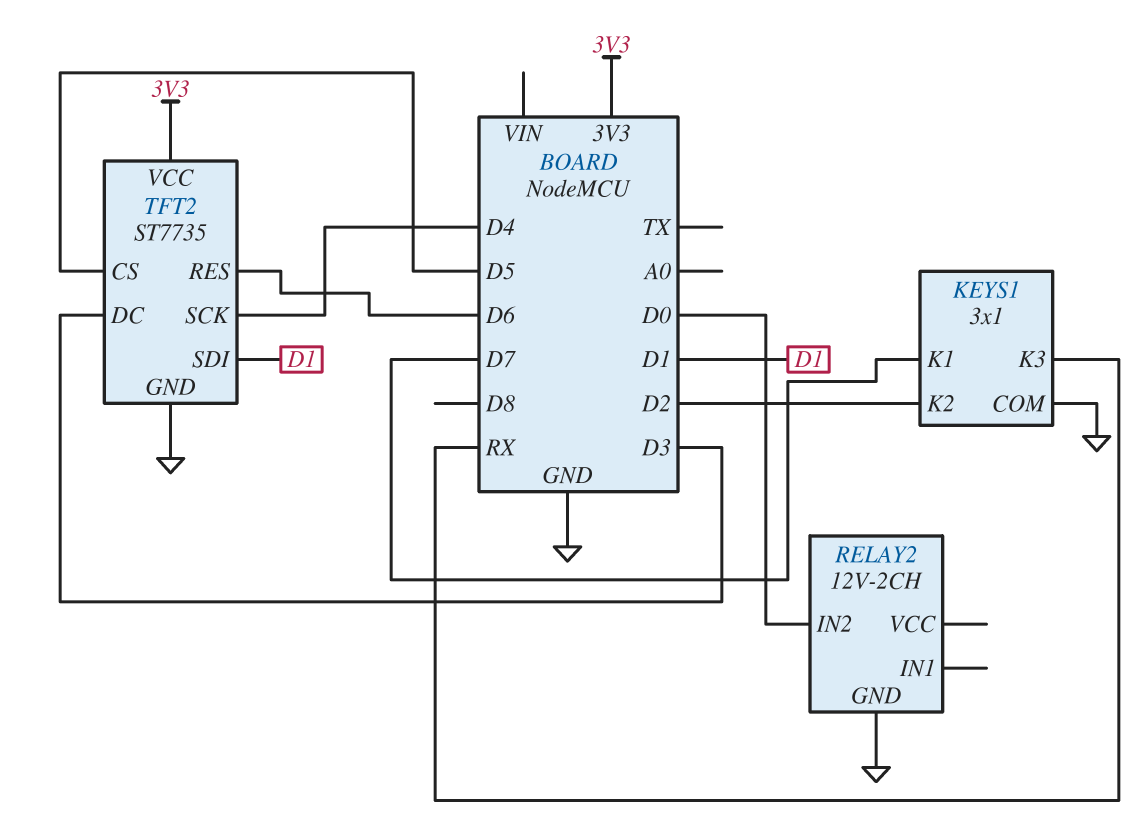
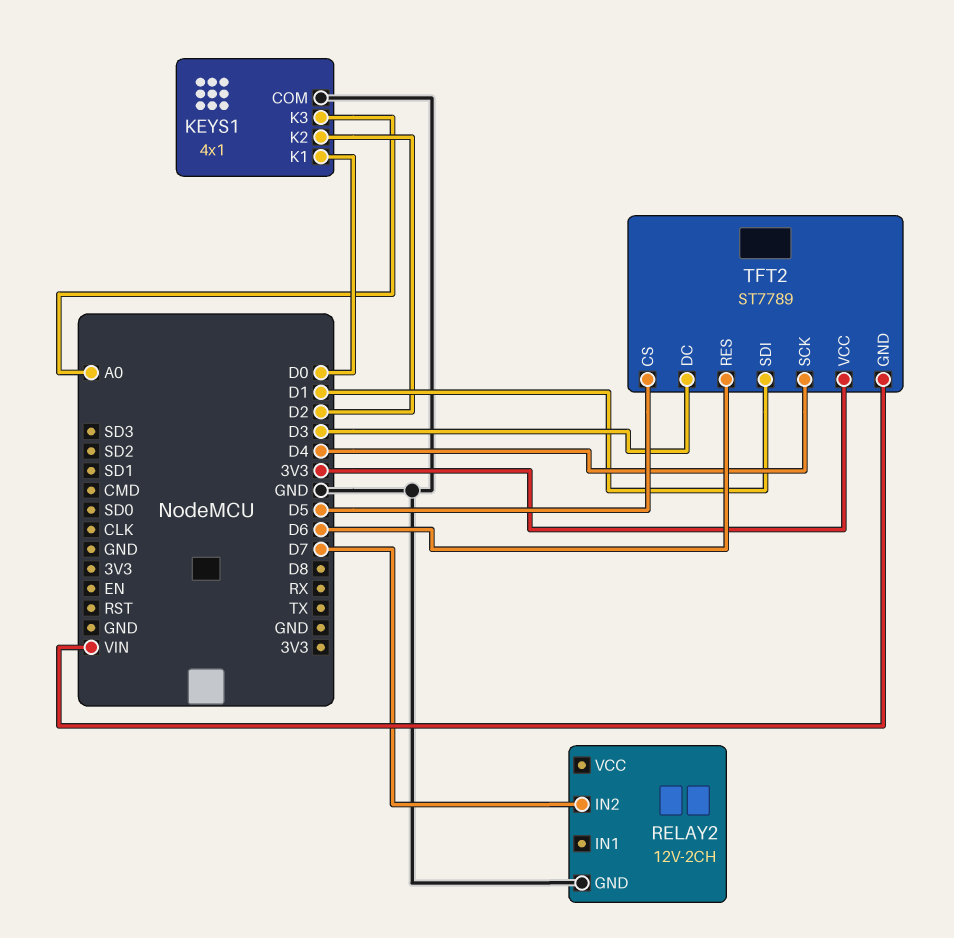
KEYS1: 3x1 -> 4x1
KEYS1 pin K1: D7 -> D0
KEYS1 pin K3: RX -> A0
RELAY2 pin IN2: D0 -> D7
TFT2: ST7735 -> ST7789
TFT2 pin GND: GND -> VIN

